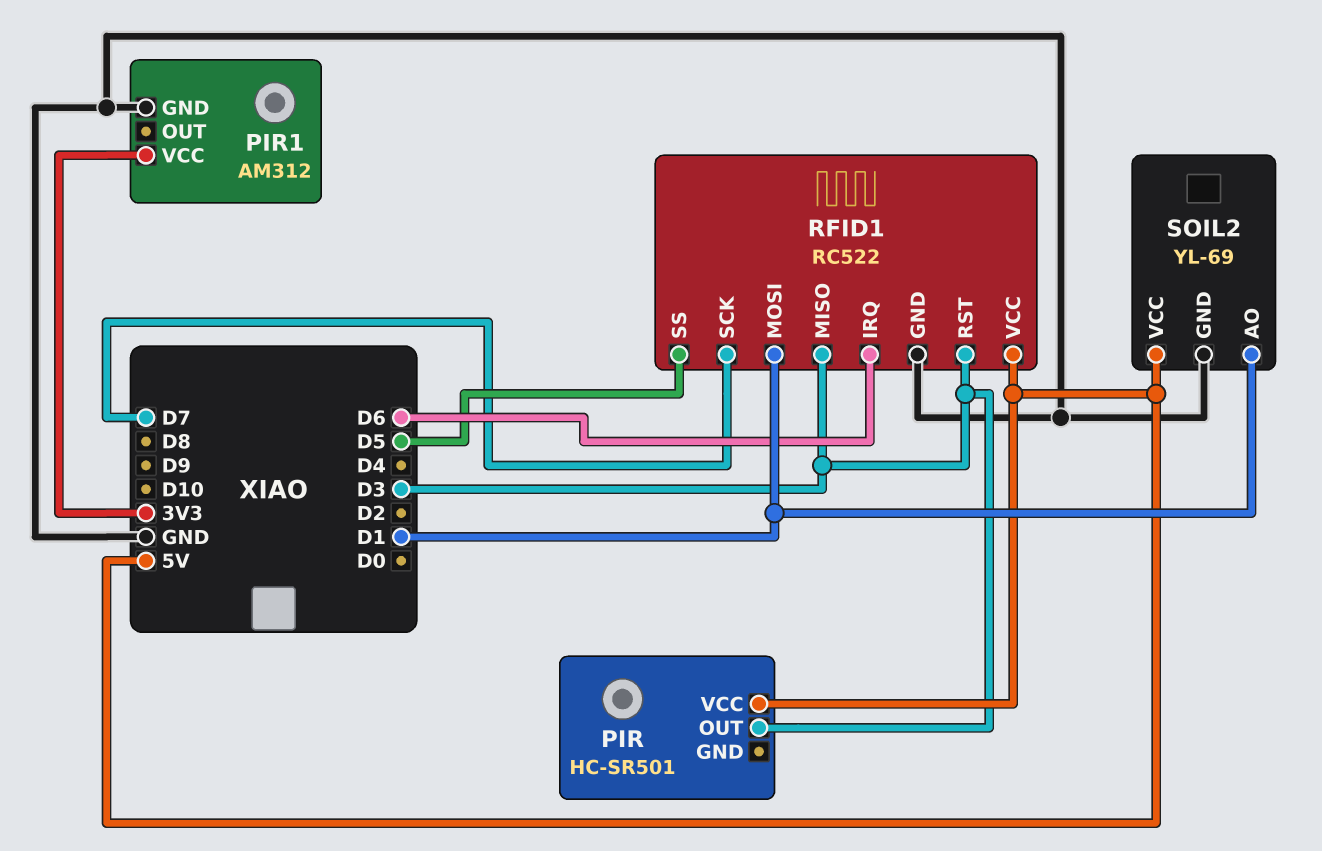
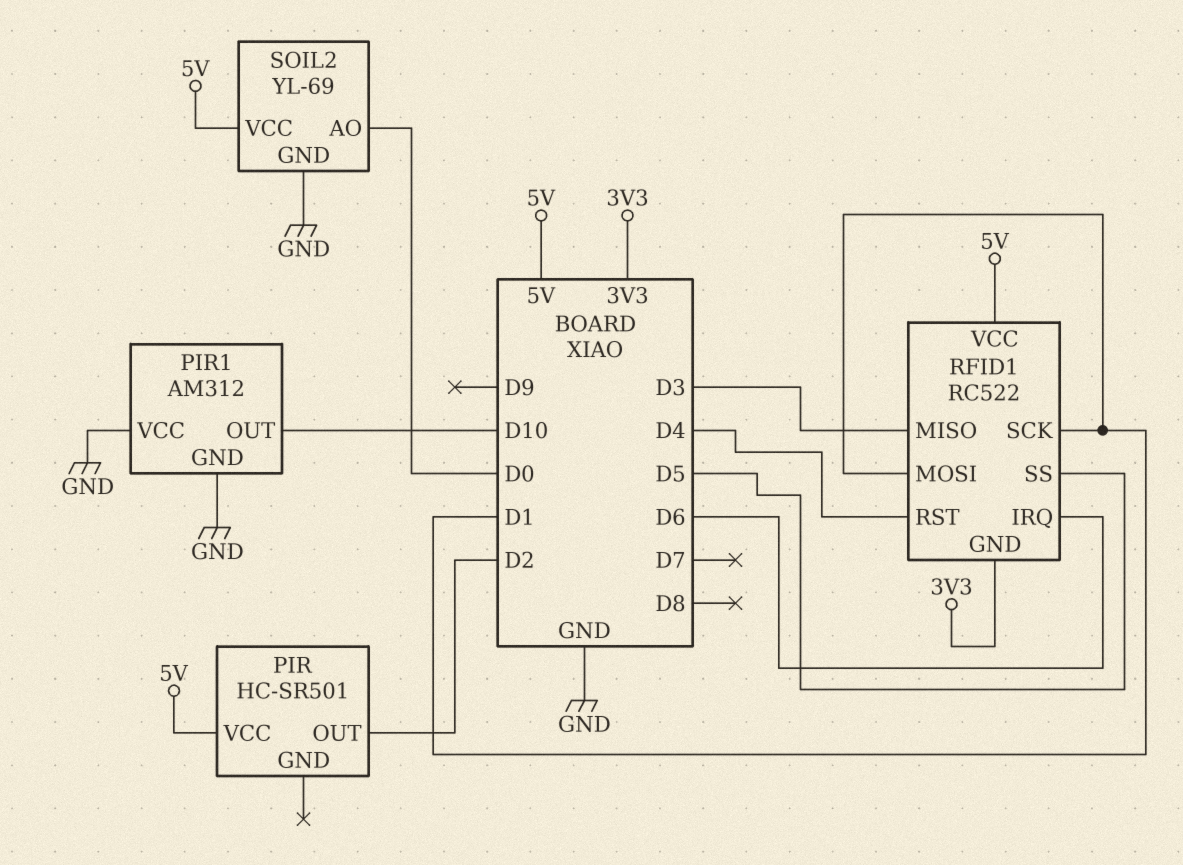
PIR pin OUT: D3 -> D2
PIR1 pin OUT: none -> D10
PIR1 pin VCC: 3V3 -> GND
RFID1 pin GND: GND -> 3V3
RFID1 pin RST: D3 -> D4
RFID1 pin SCK: D7 -> D1
SOIL2 pin AO: D1 -> D0

